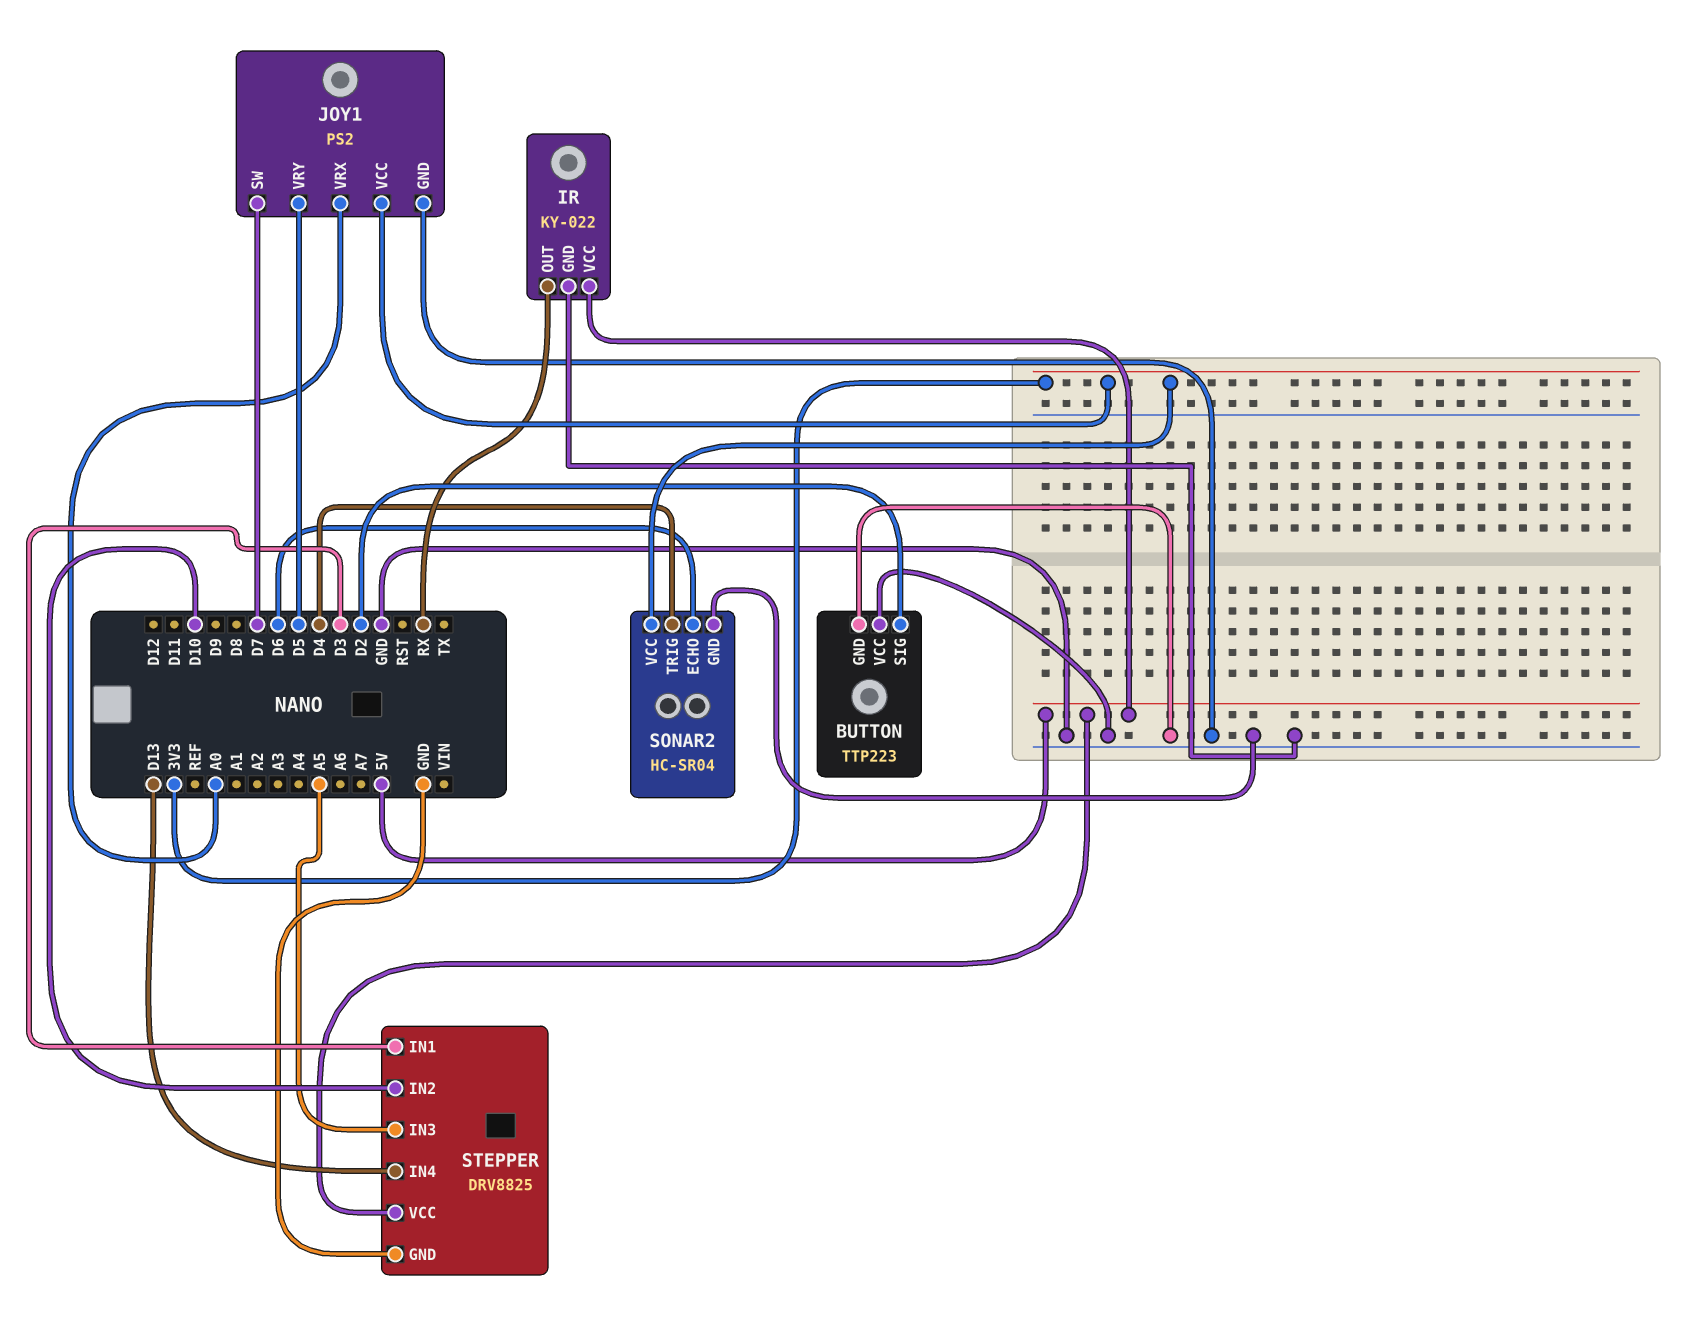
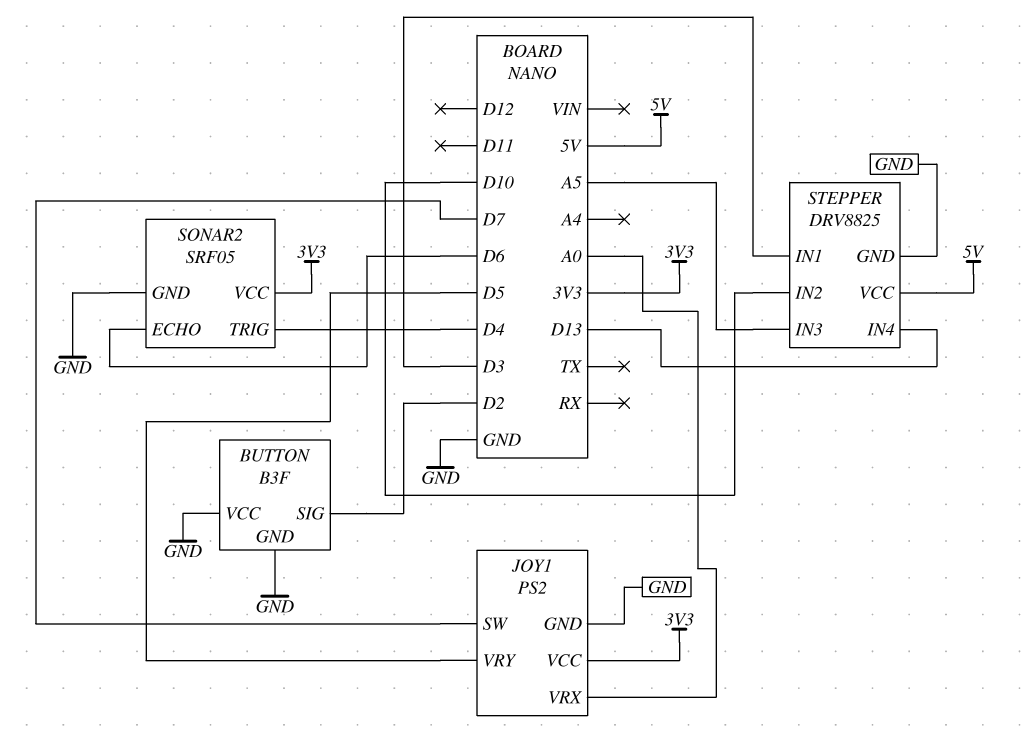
BUTTON: TTP223 -> B3F
IR: KY-022 -> none
IR pin GND: GND -> none
IR pin OUT: RX -> none
IR pin VCC: 5V -> none
SONAR2: HC-SR04 -> SRF05

